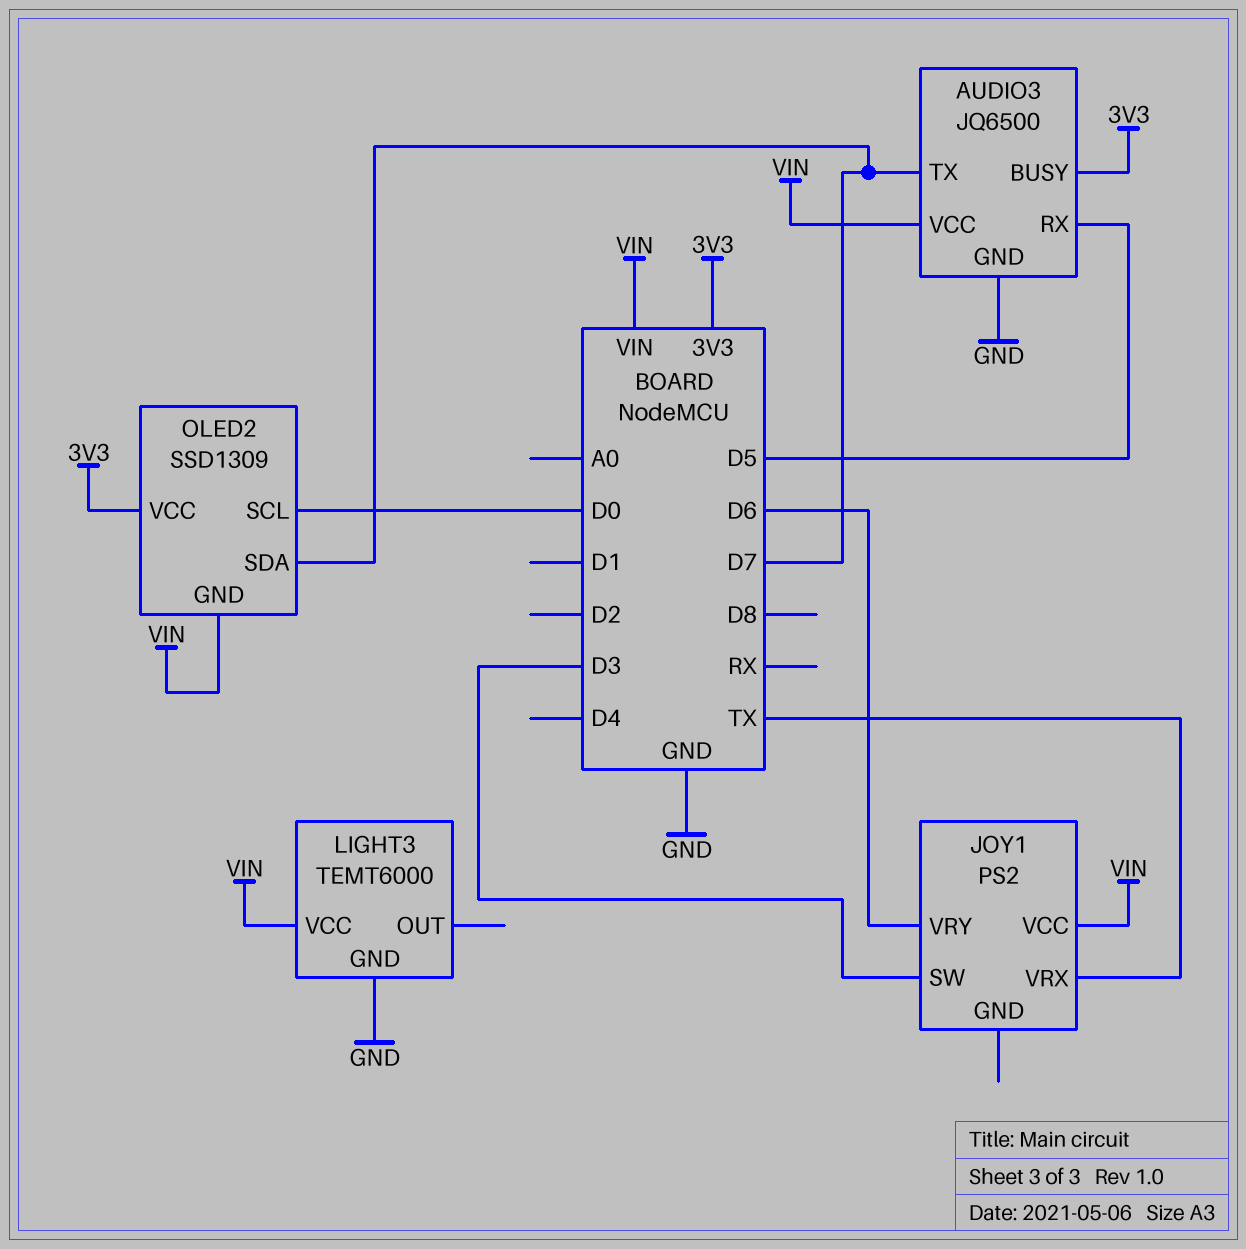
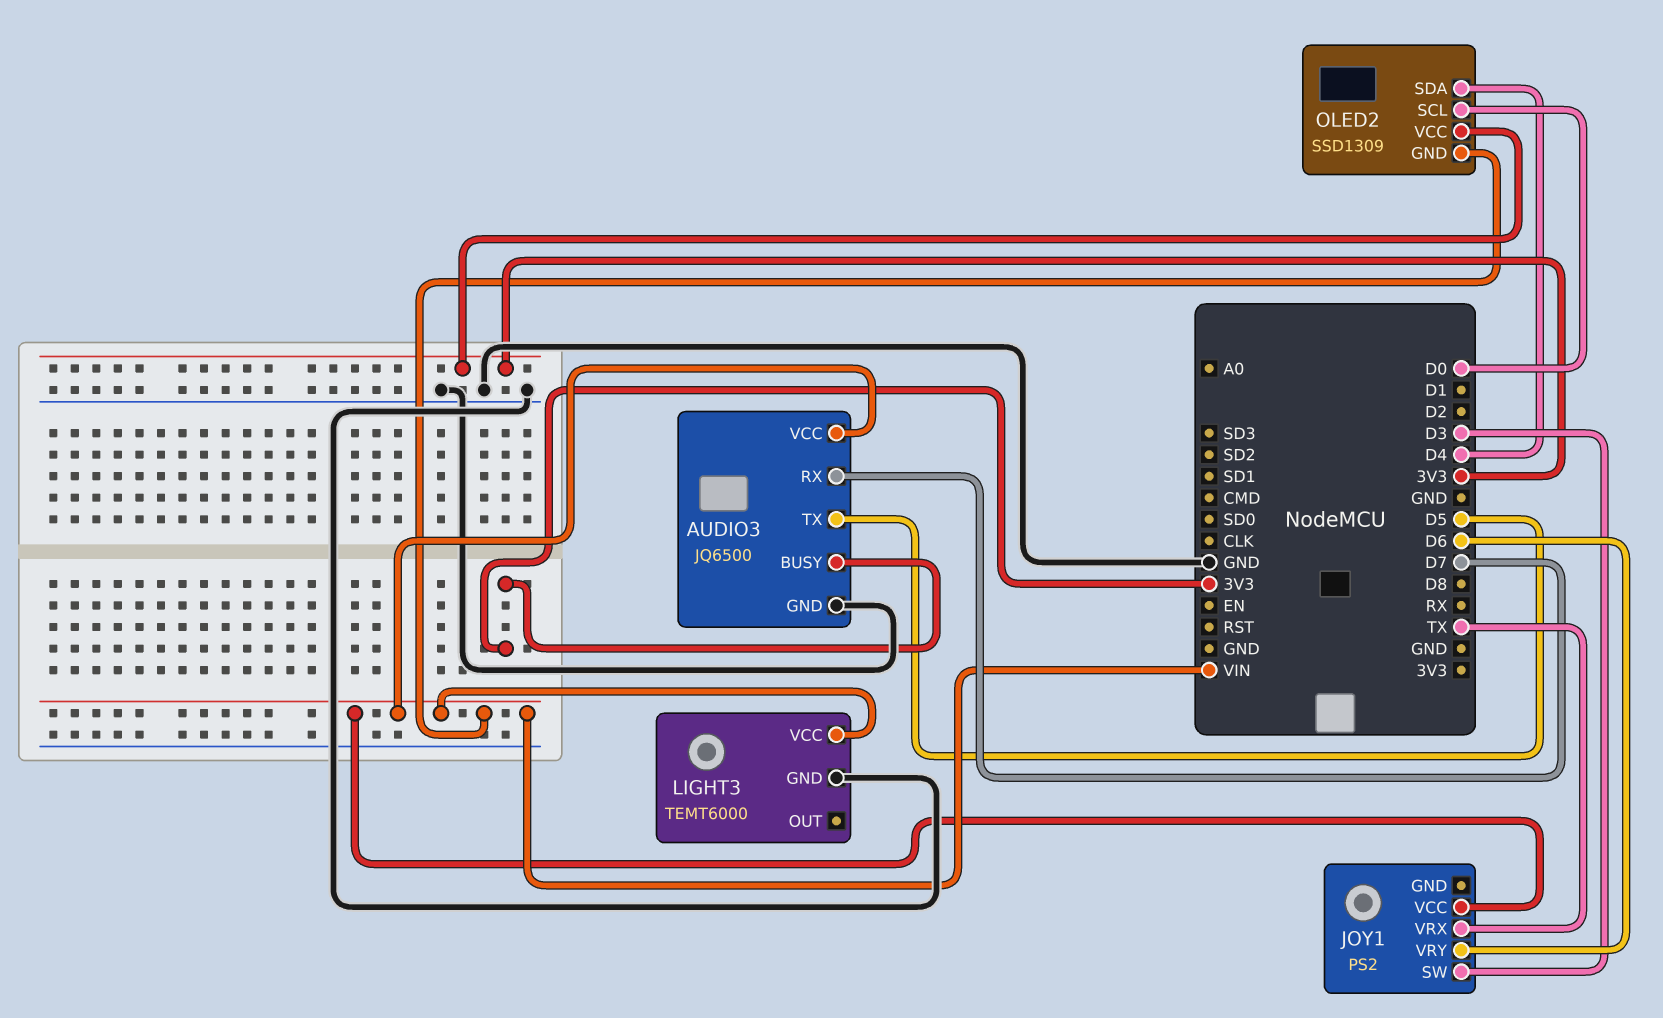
AUDIO3 pin RX: D5 -> D7
AUDIO3 pin TX: D7 -> D5
OLED2 pin SDA: D7 -> D4

